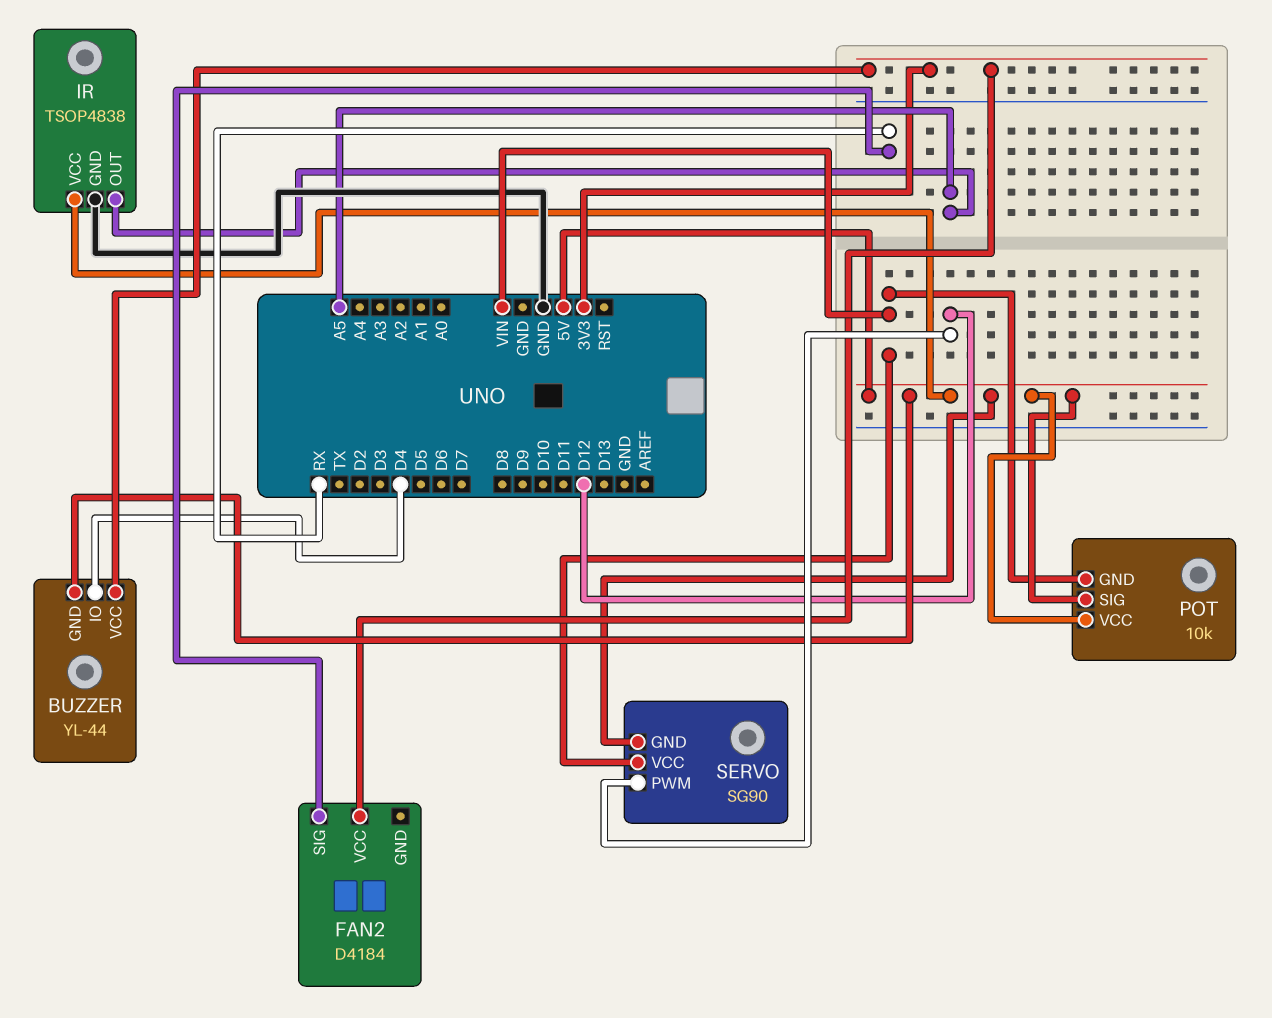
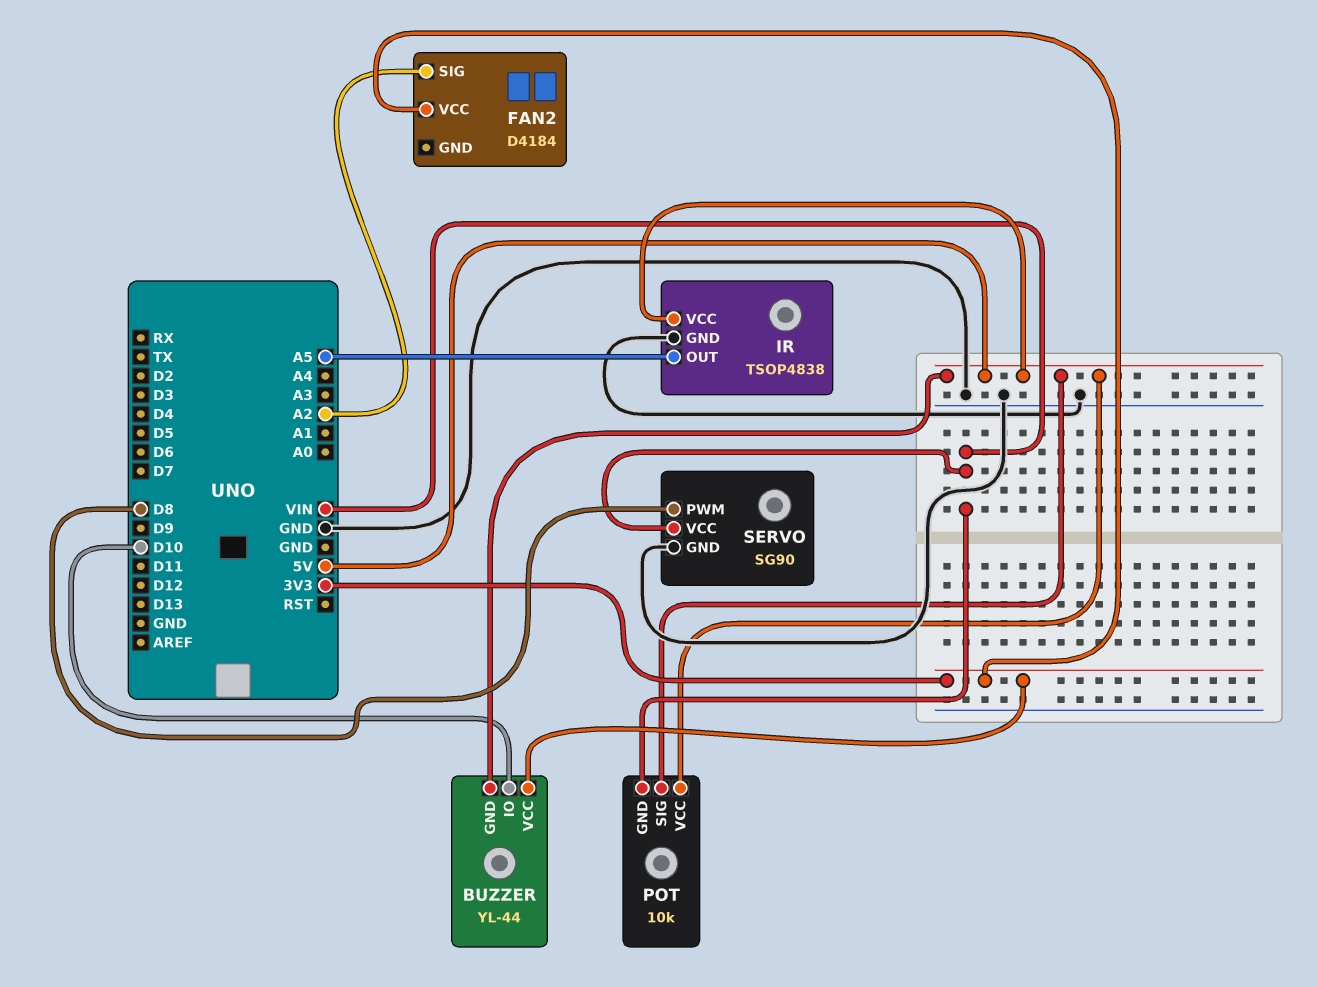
BUZZER pin IO: D4 -> D10
FAN2 pin SIG: RX -> A2
SERVO pin GND: 5V -> GND
SERVO pin PWM: D12 -> D8

